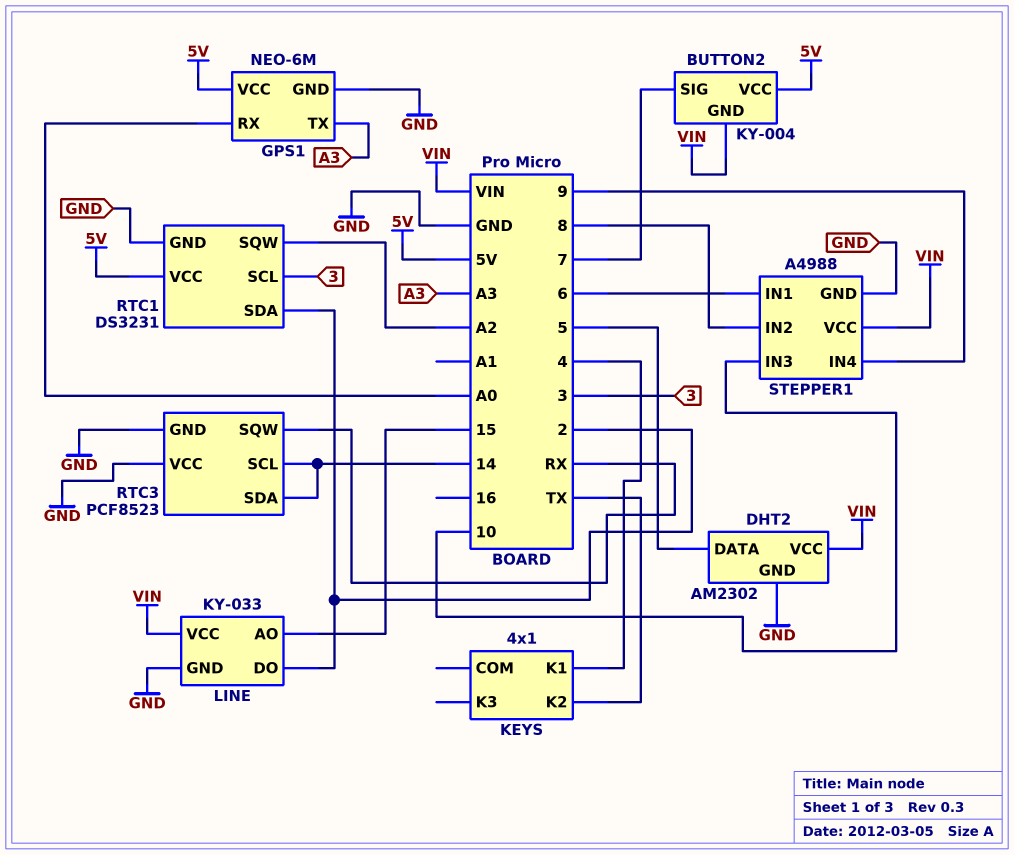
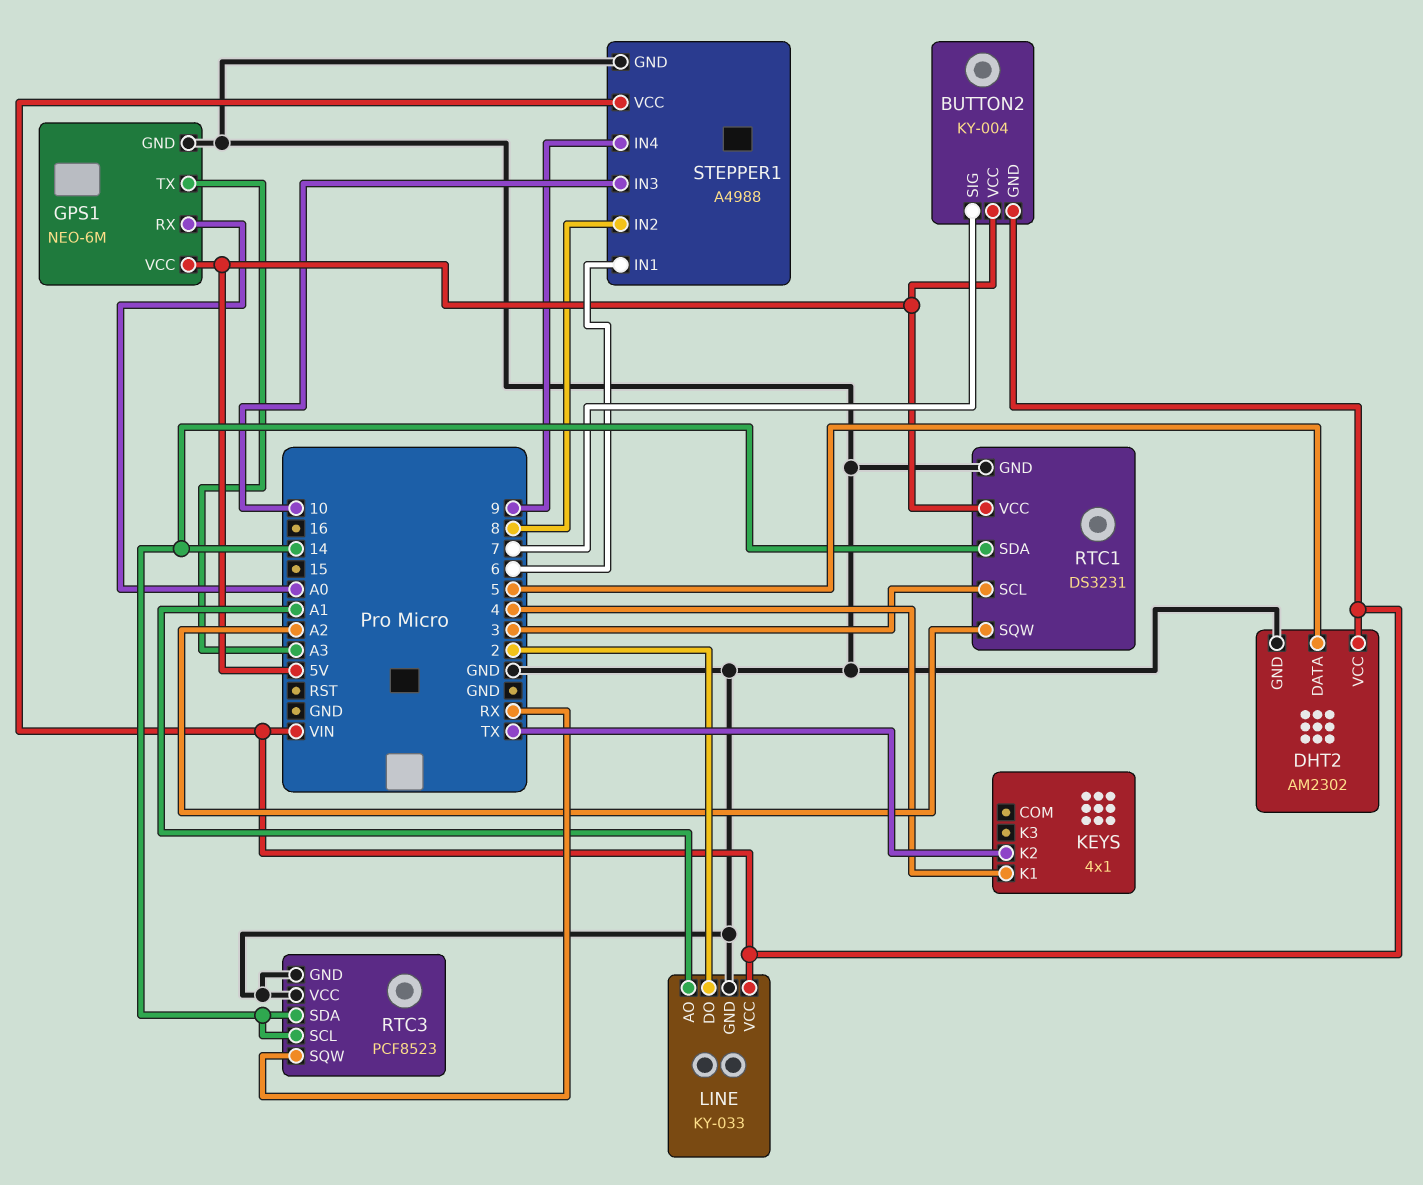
LINE pin AO: 15 -> A1
RTC1 pin SDA: 2 -> 14

